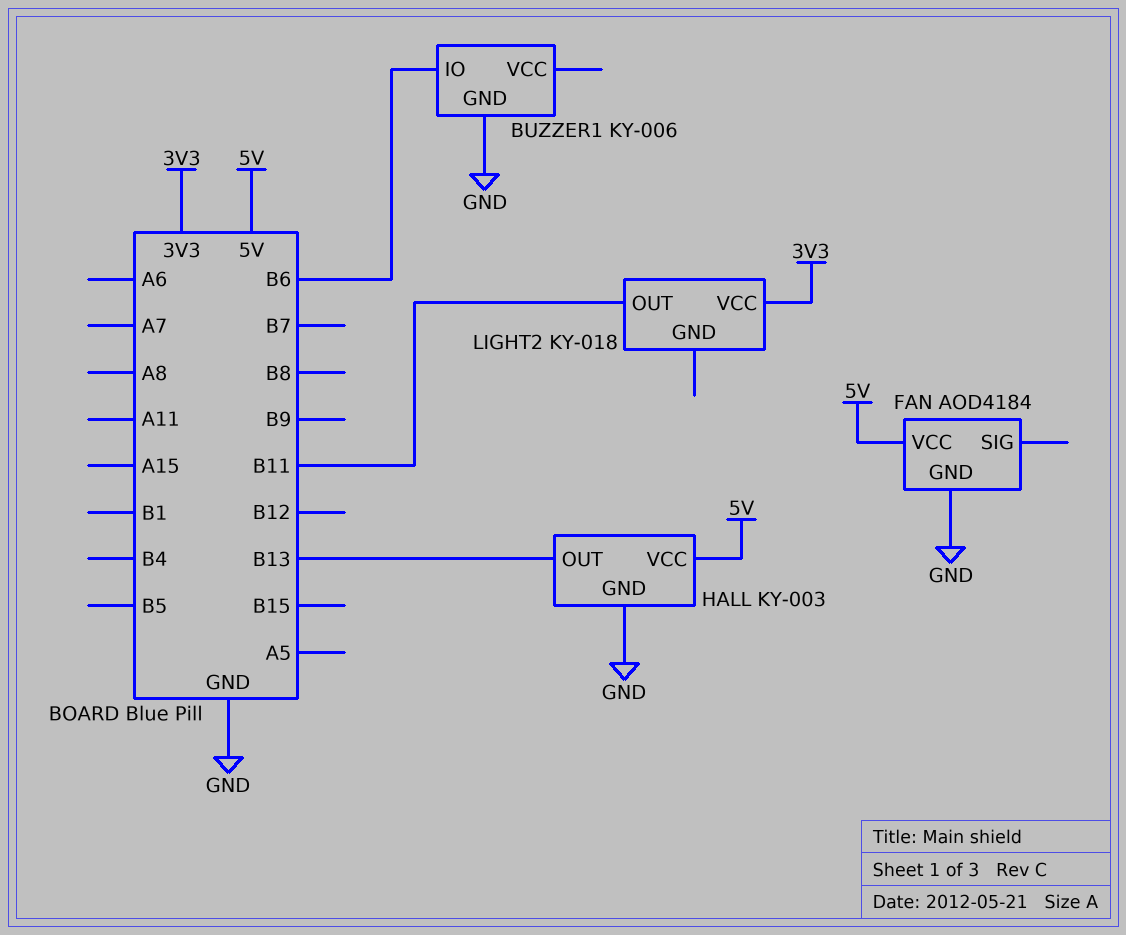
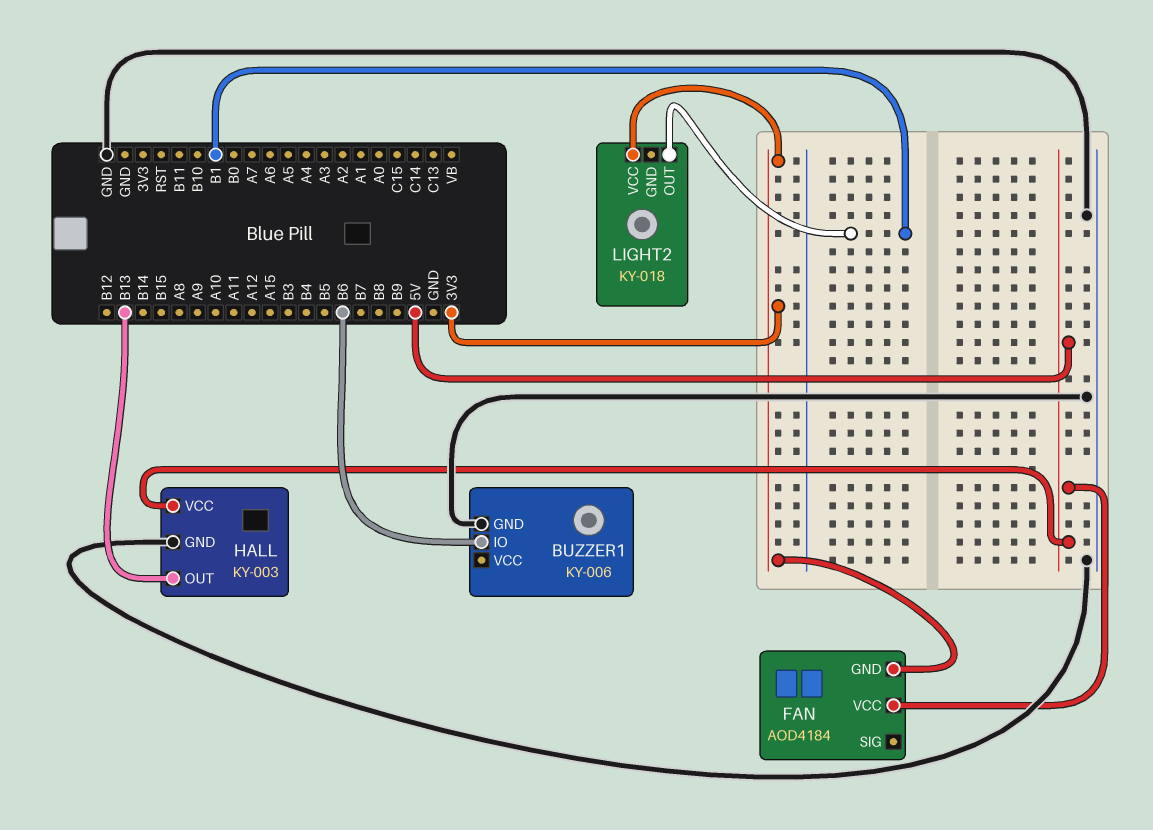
FAN pin GND: GND -> 3V3
LIGHT2 pin OUT: B11 -> B1

